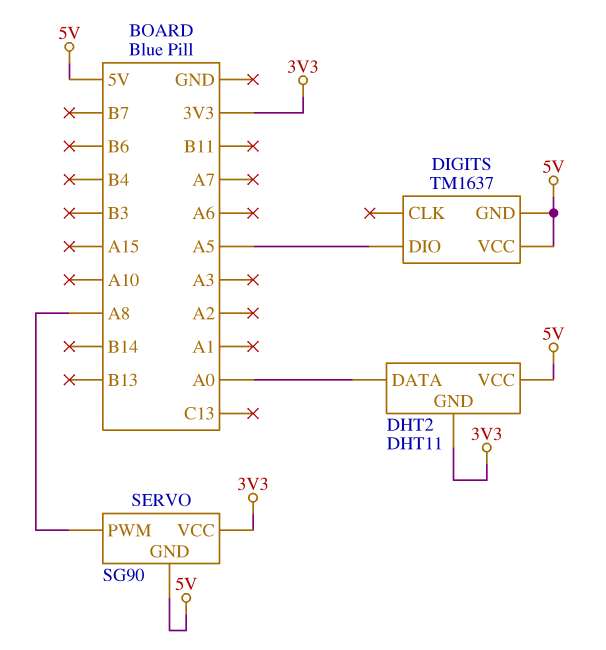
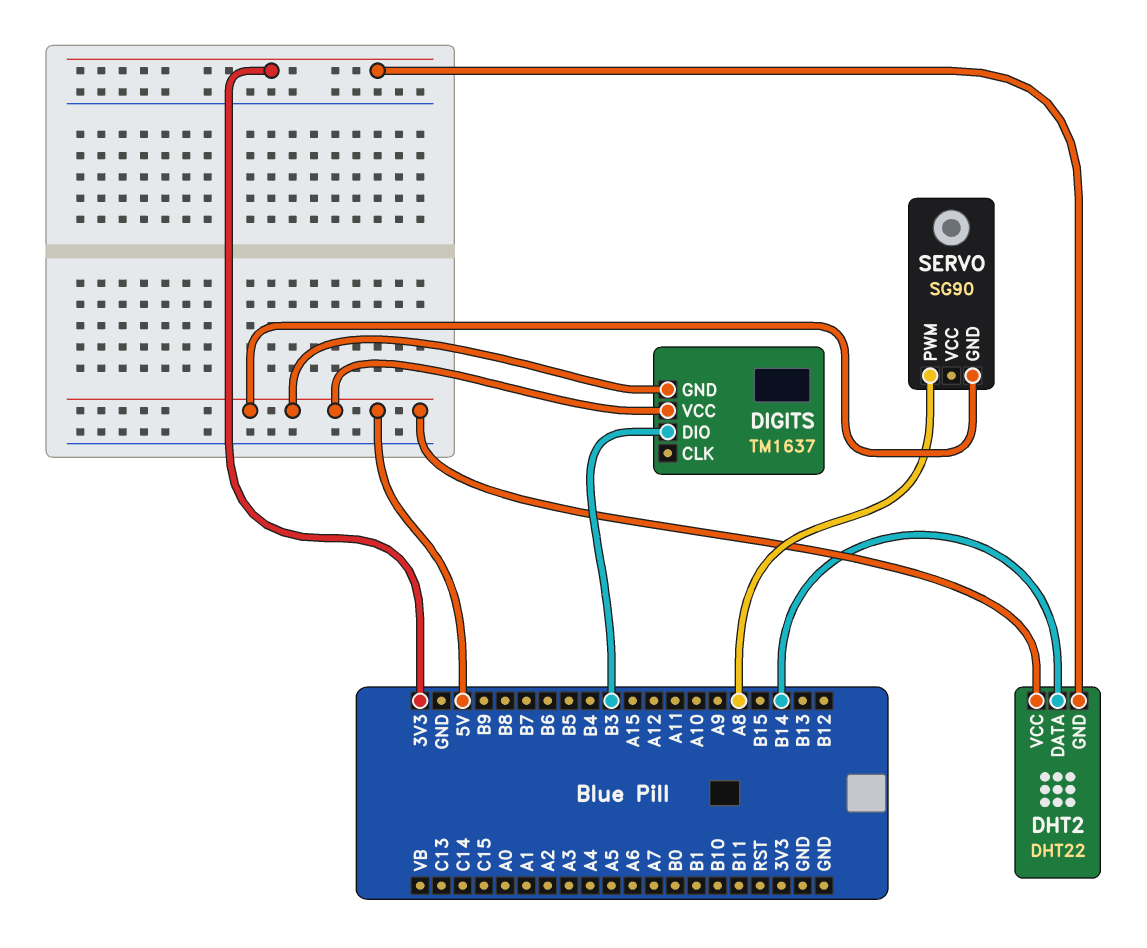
DHT2: DHT11 -> DHT22
DHT2 pin DATA: A0 -> B14
DIGITS pin DIO: A5 -> B3
SERVO pin VCC: 3V3 -> none

